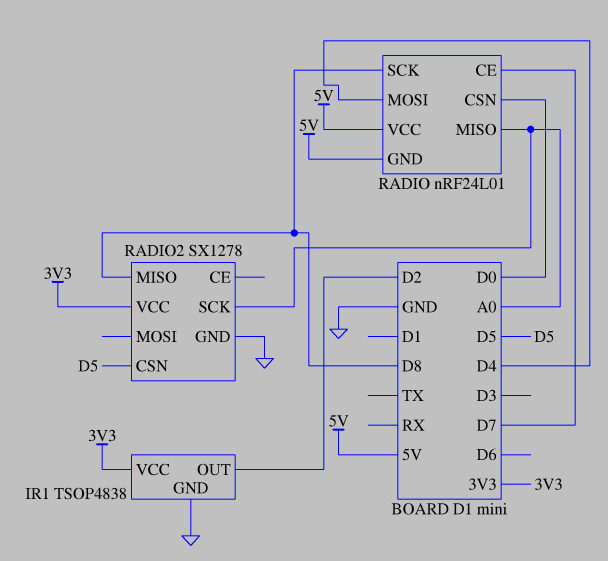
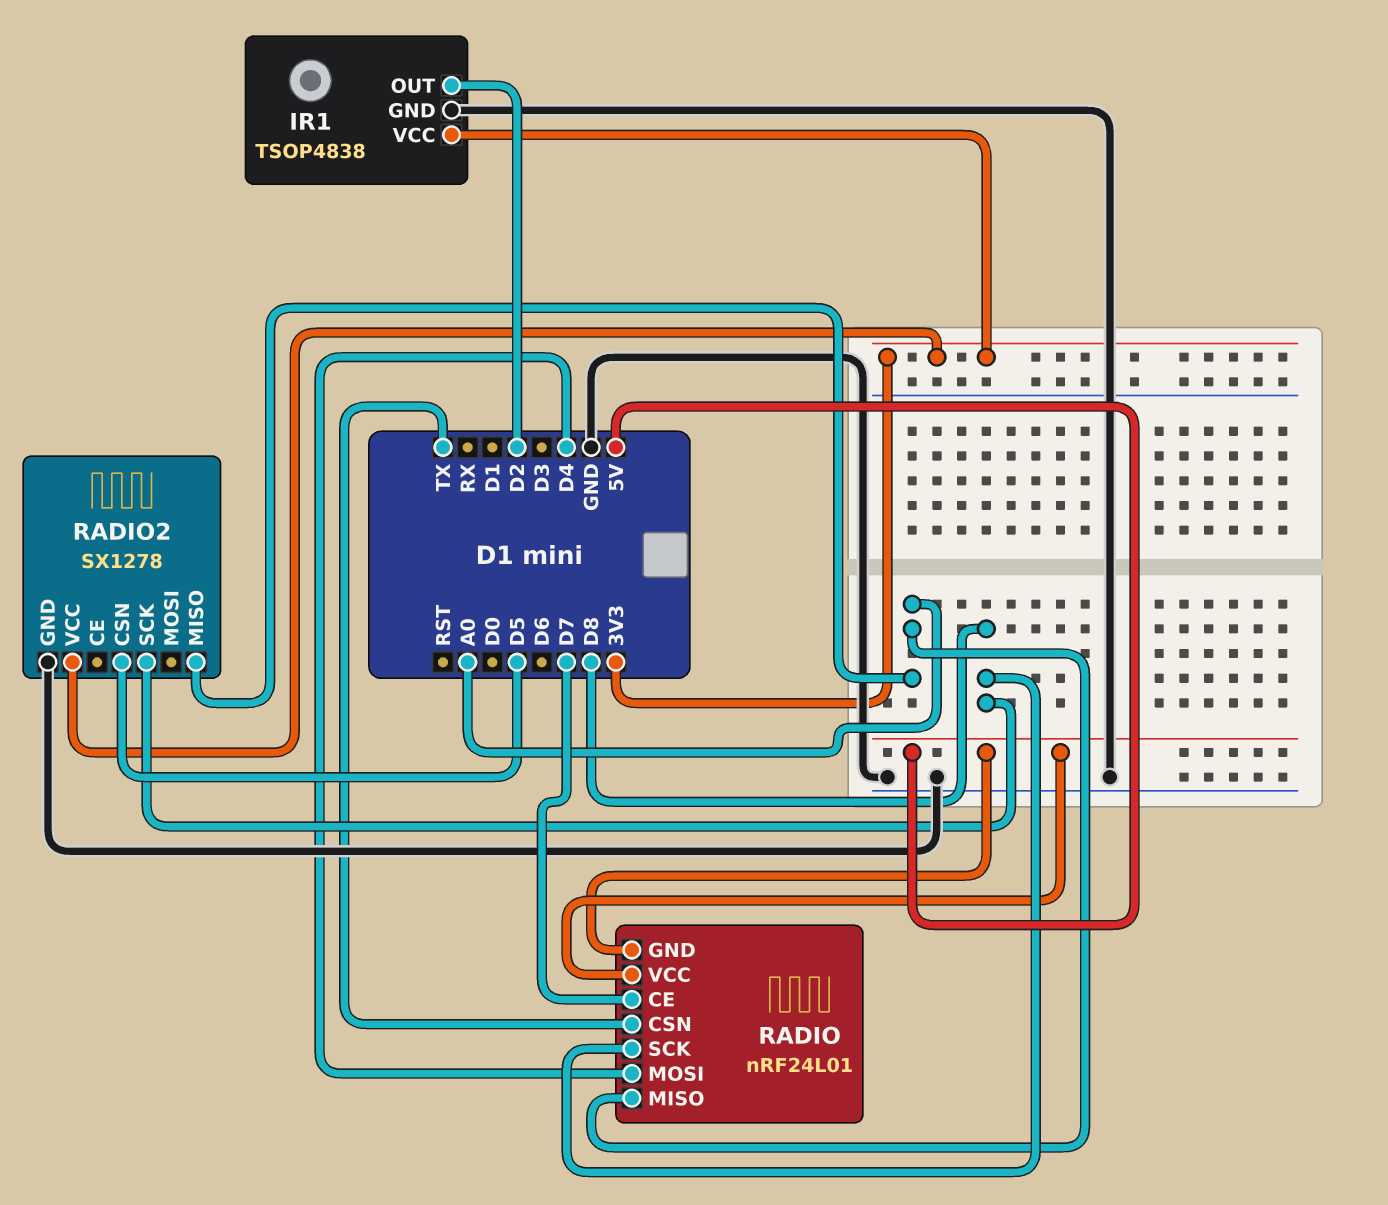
RADIO pin CSN: D0 -> TX
RADIO2 pin MISO: D8 -> A0
RADIO2 pin SCK: A0 -> D8

